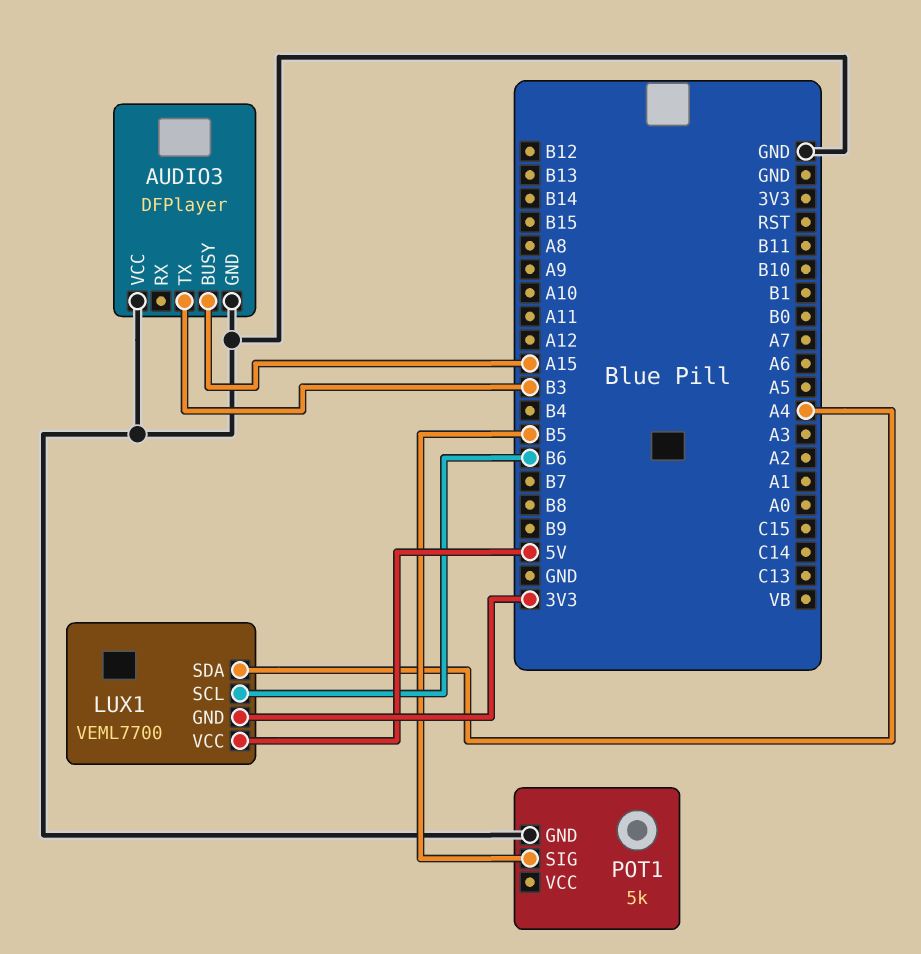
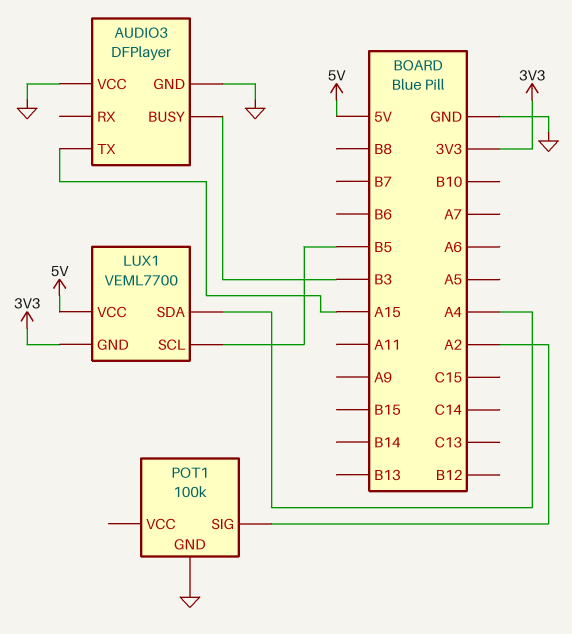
AUDIO3 pin BUSY: A15 -> B3
AUDIO3 pin TX: B3 -> A15
LUX1 pin SCL: B6 -> B5
POT1: 5k -> 100k
POT1 pin SIG: B5 -> A2

